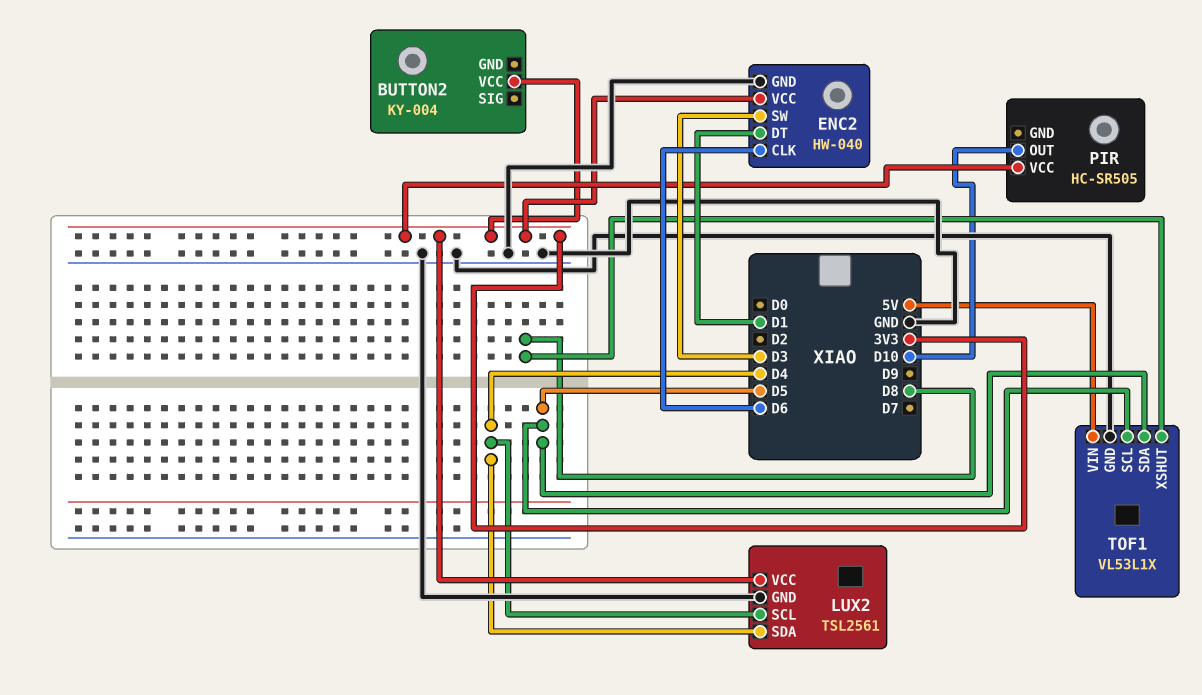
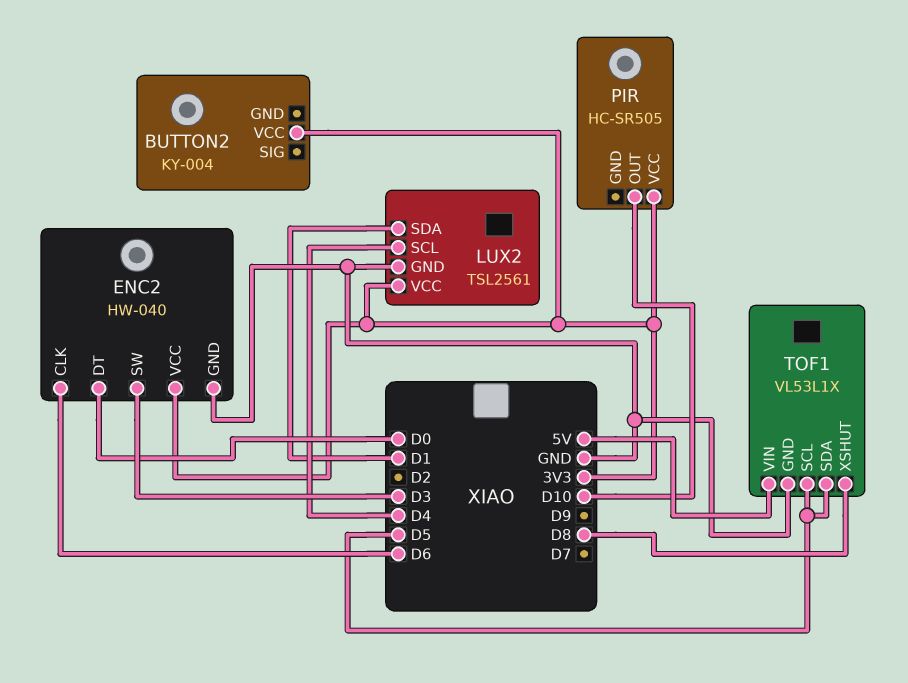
ENC2 pin DT: D1 -> D0
LUX2 pin SDA: D4 -> D1

